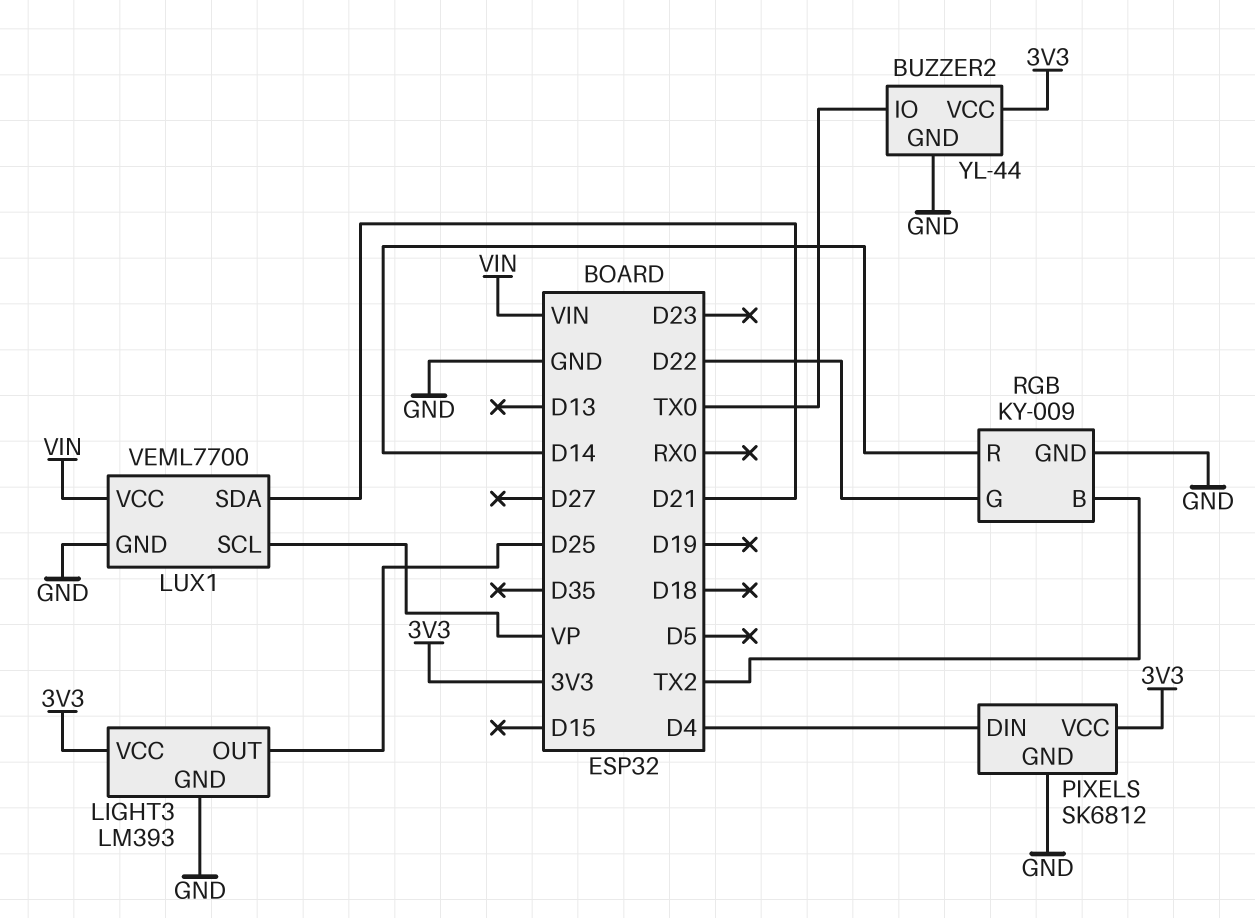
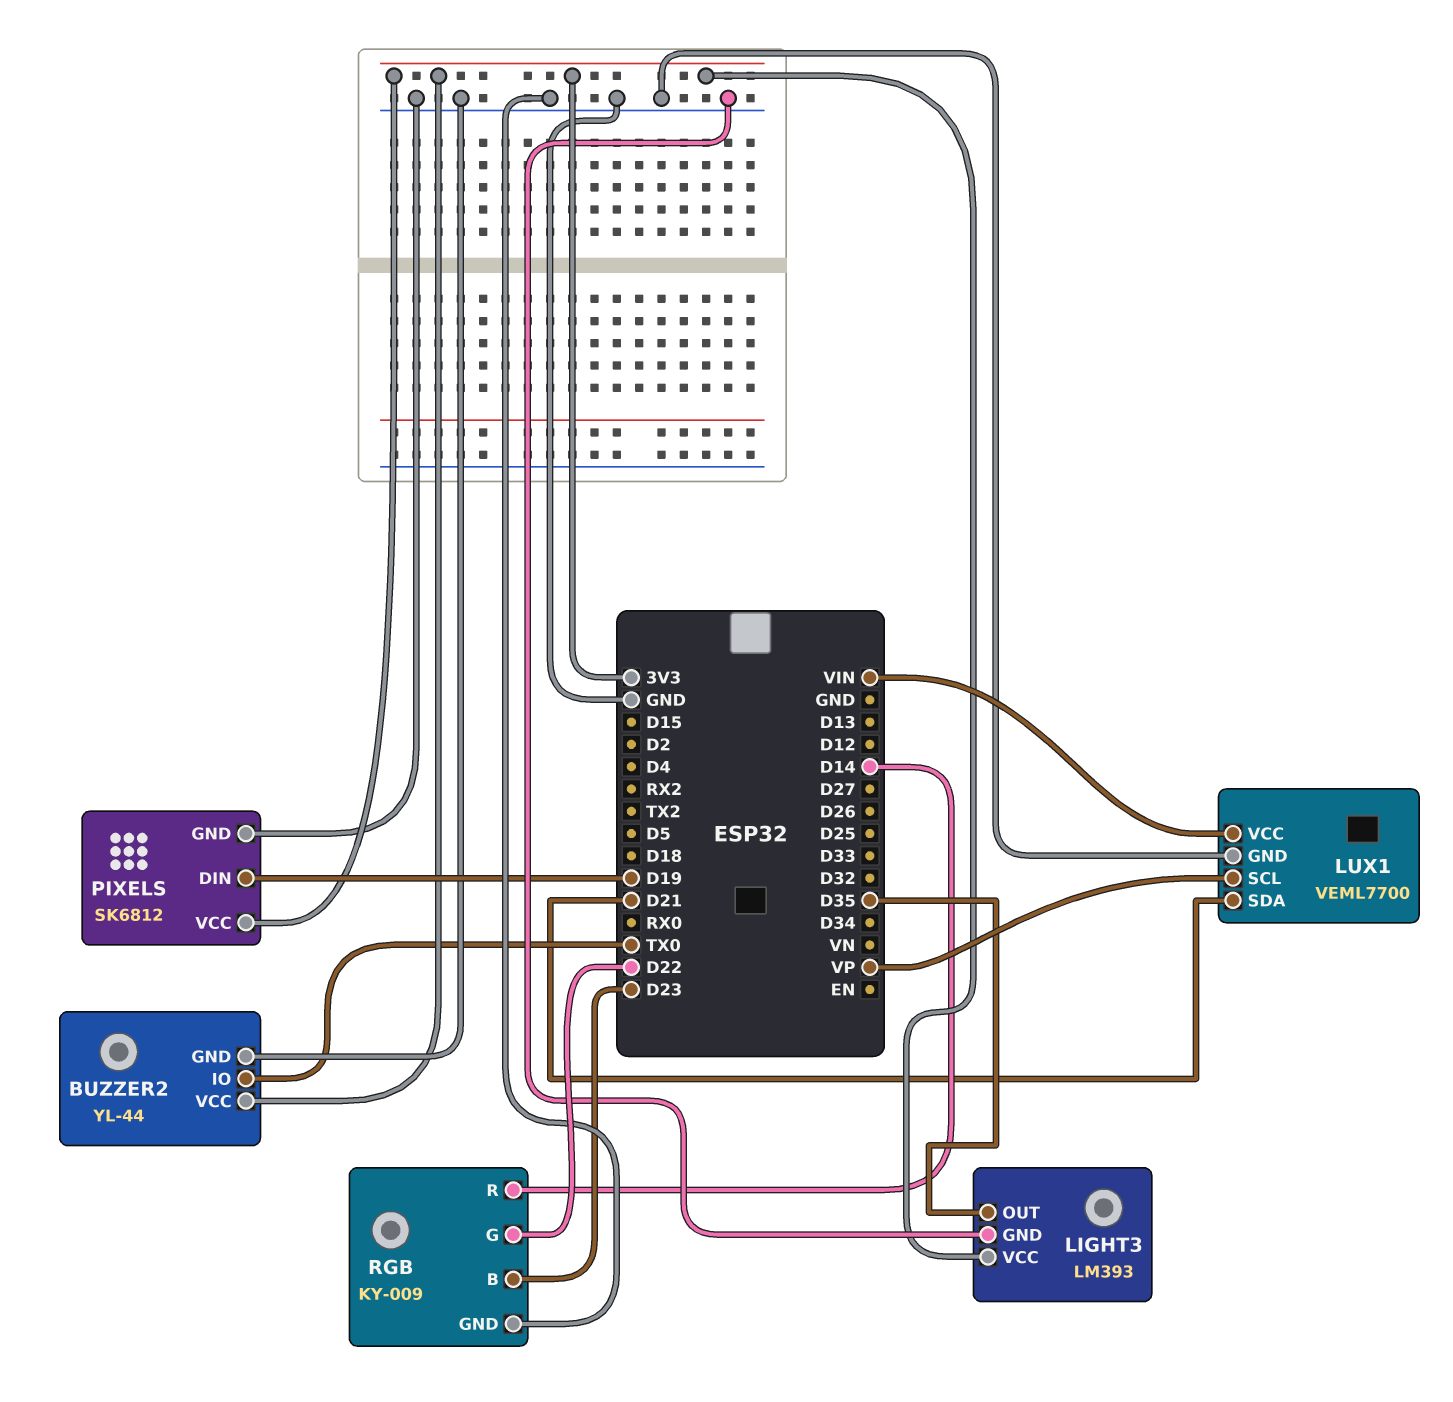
LIGHT3 pin OUT: D25 -> D35
PIXELS pin DIN: D4 -> D19
RGB pin B: TX2 -> D23

